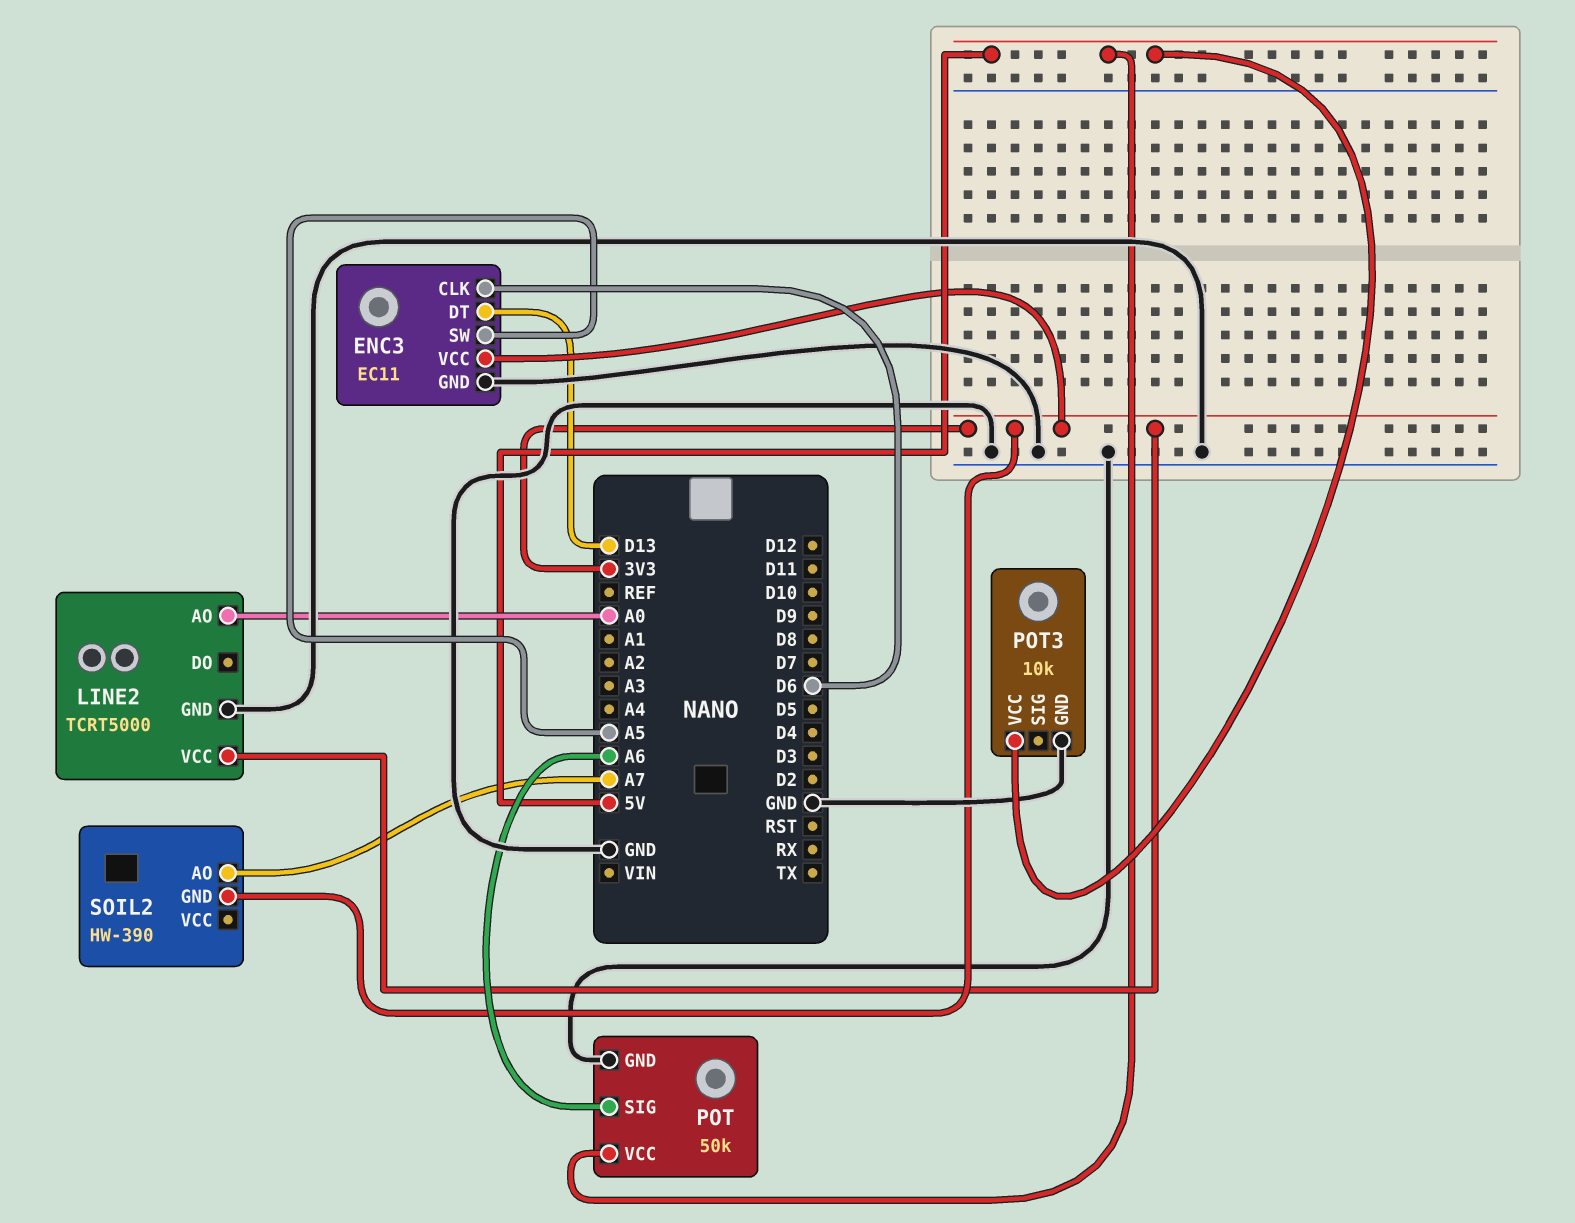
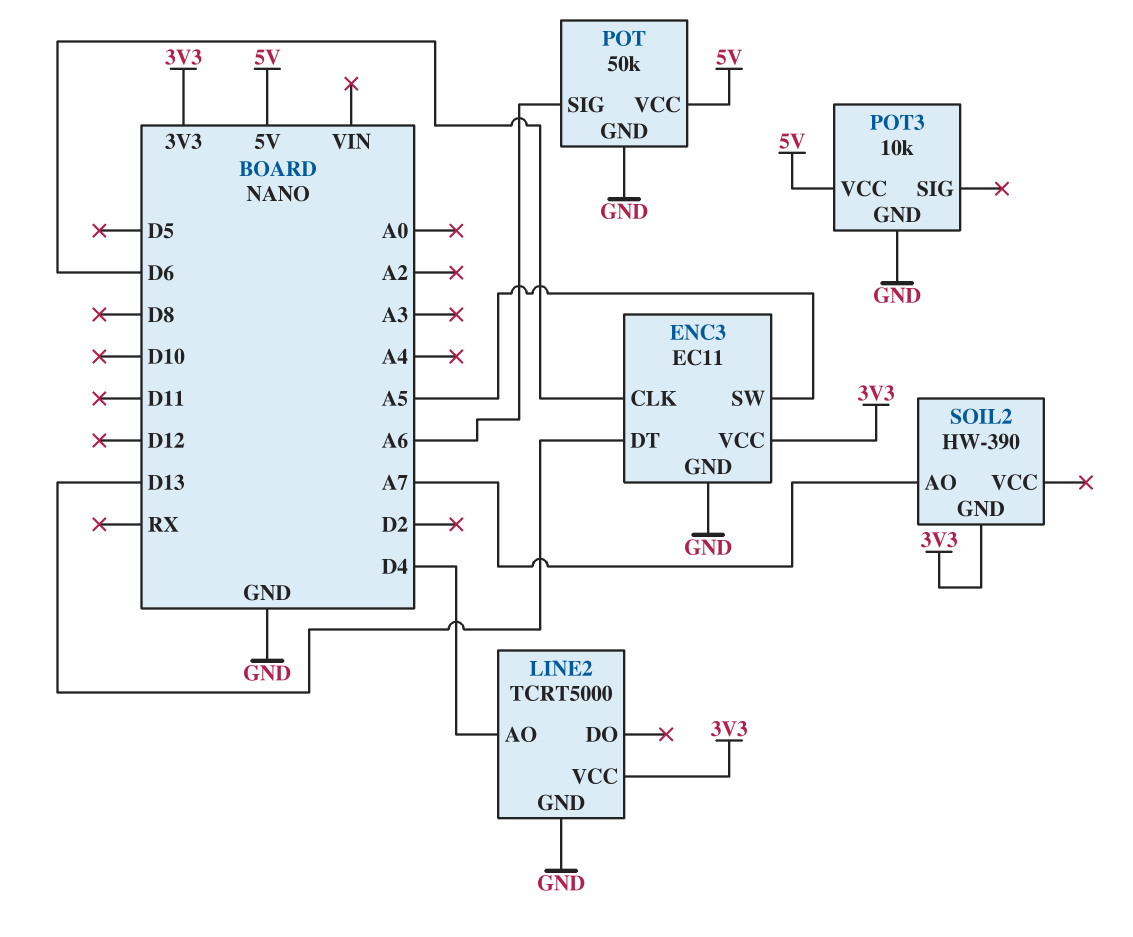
LINE2 pin AO: A0 -> D4

